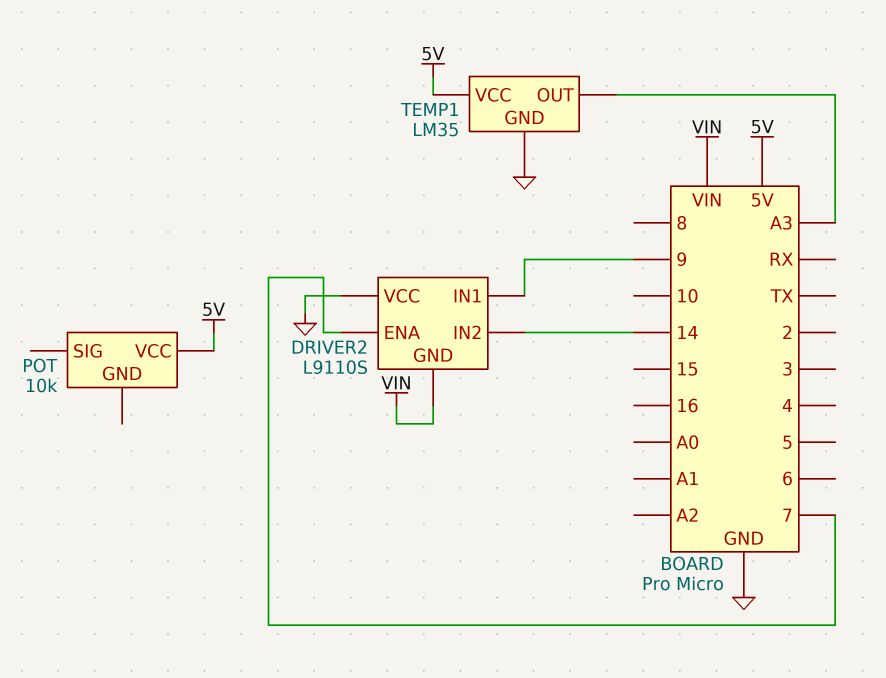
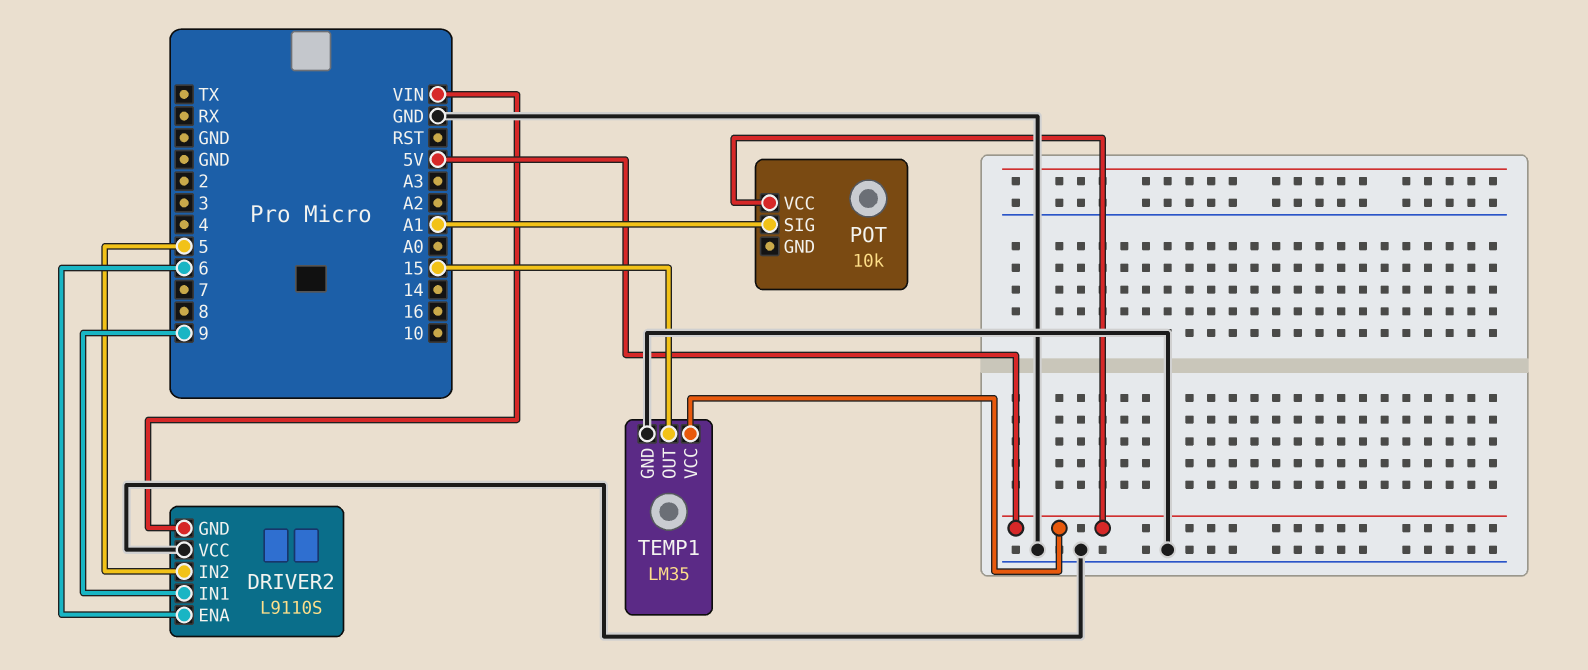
DRIVER2 pin ENA: 7 -> 6
DRIVER2 pin IN2: 14 -> 5
POT pin SIG: none -> A1
TEMP1 pin OUT: A3 -> 15

